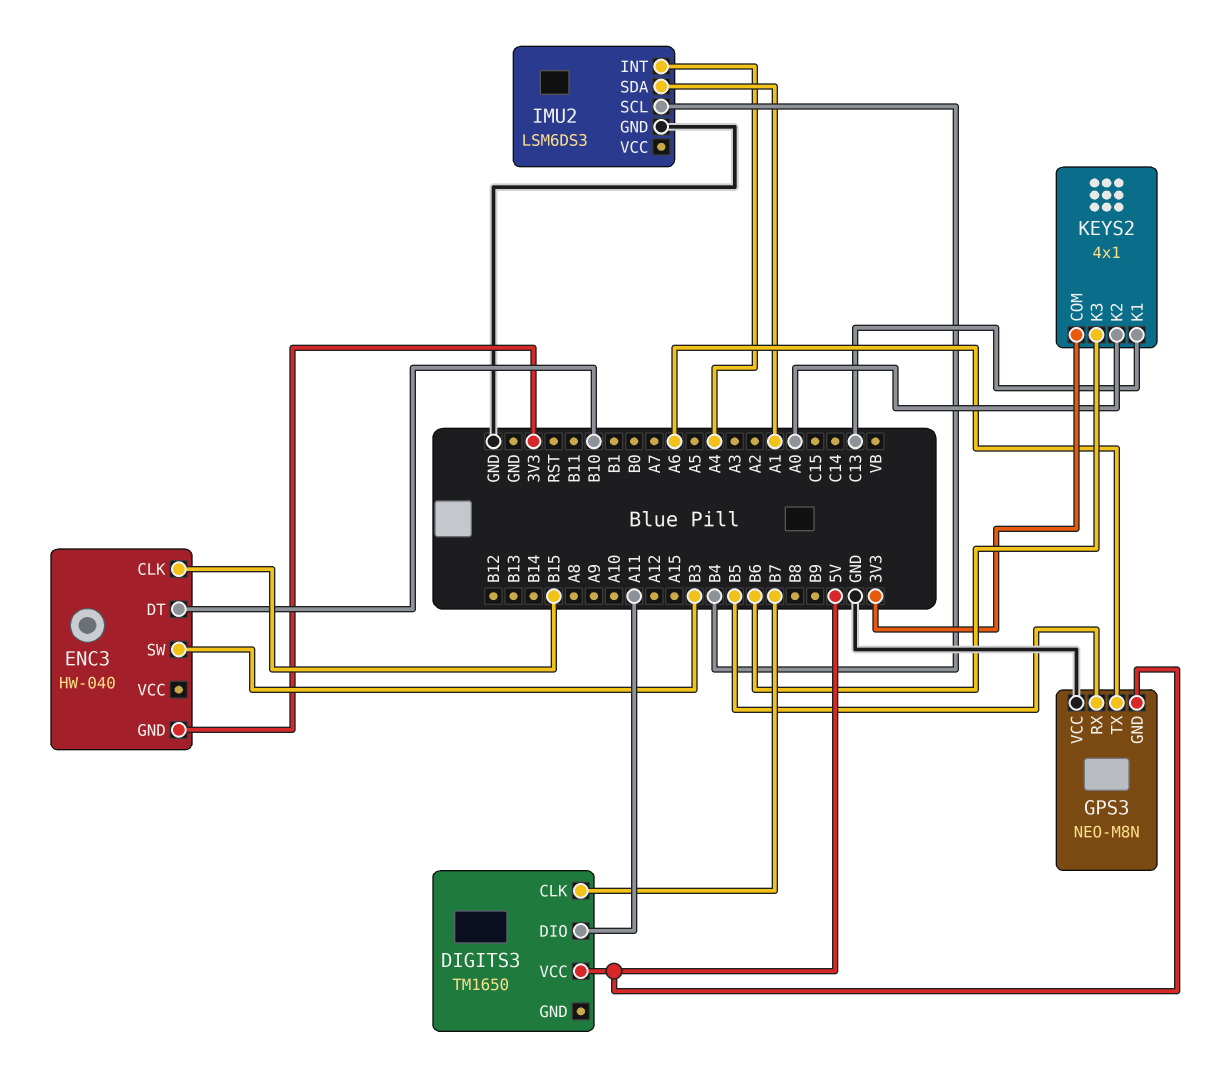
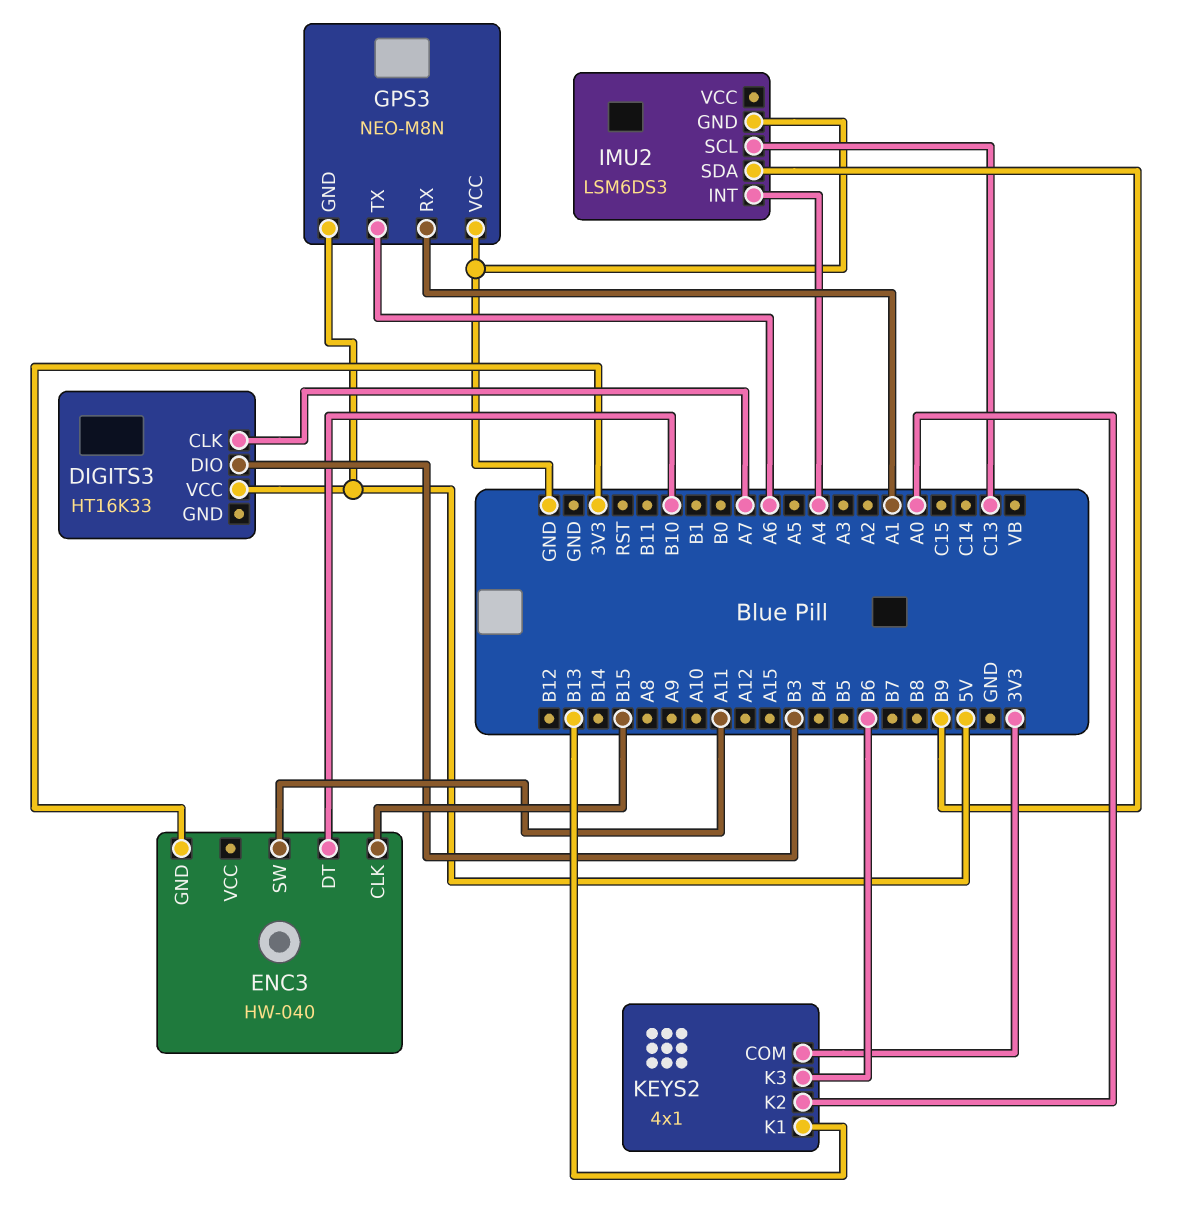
DIGITS3: TM1650 -> HT16K33
DIGITS3 pin CLK: B7 -> A7
DIGITS3 pin DIO: A11 -> B3
ENC3 pin SW: B3 -> A11
GPS3 pin RX: B5 -> A1
IMU2 pin SCL: B4 -> C13
IMU2 pin SDA: A1 -> B9
KEYS2 pin K1: C13 -> B13

